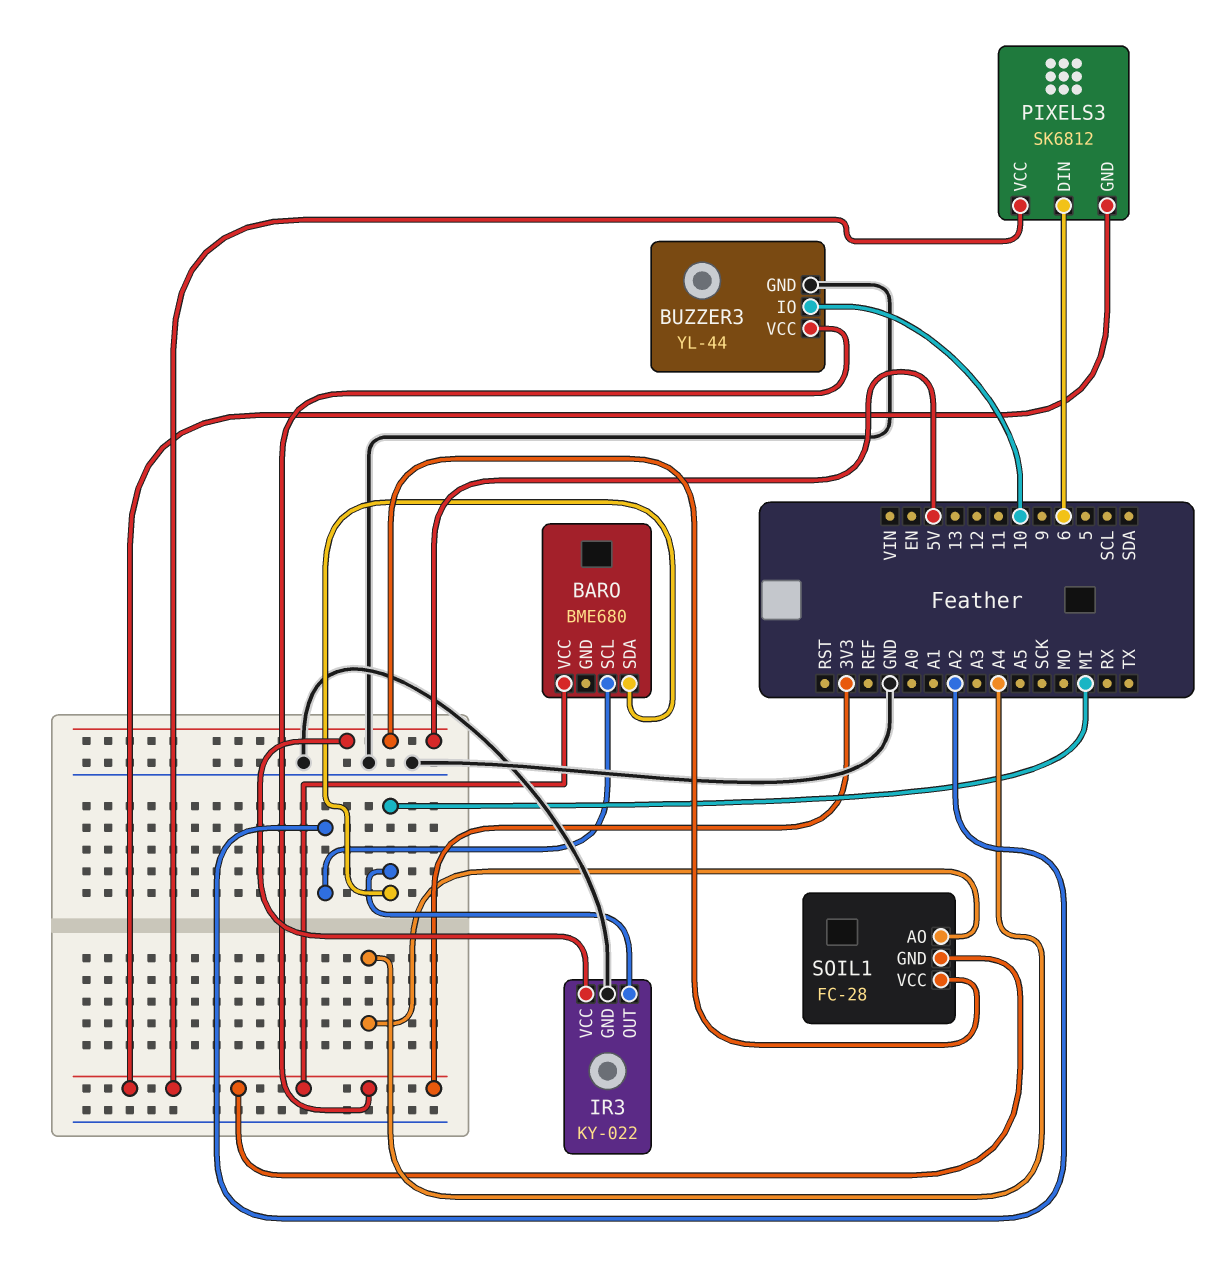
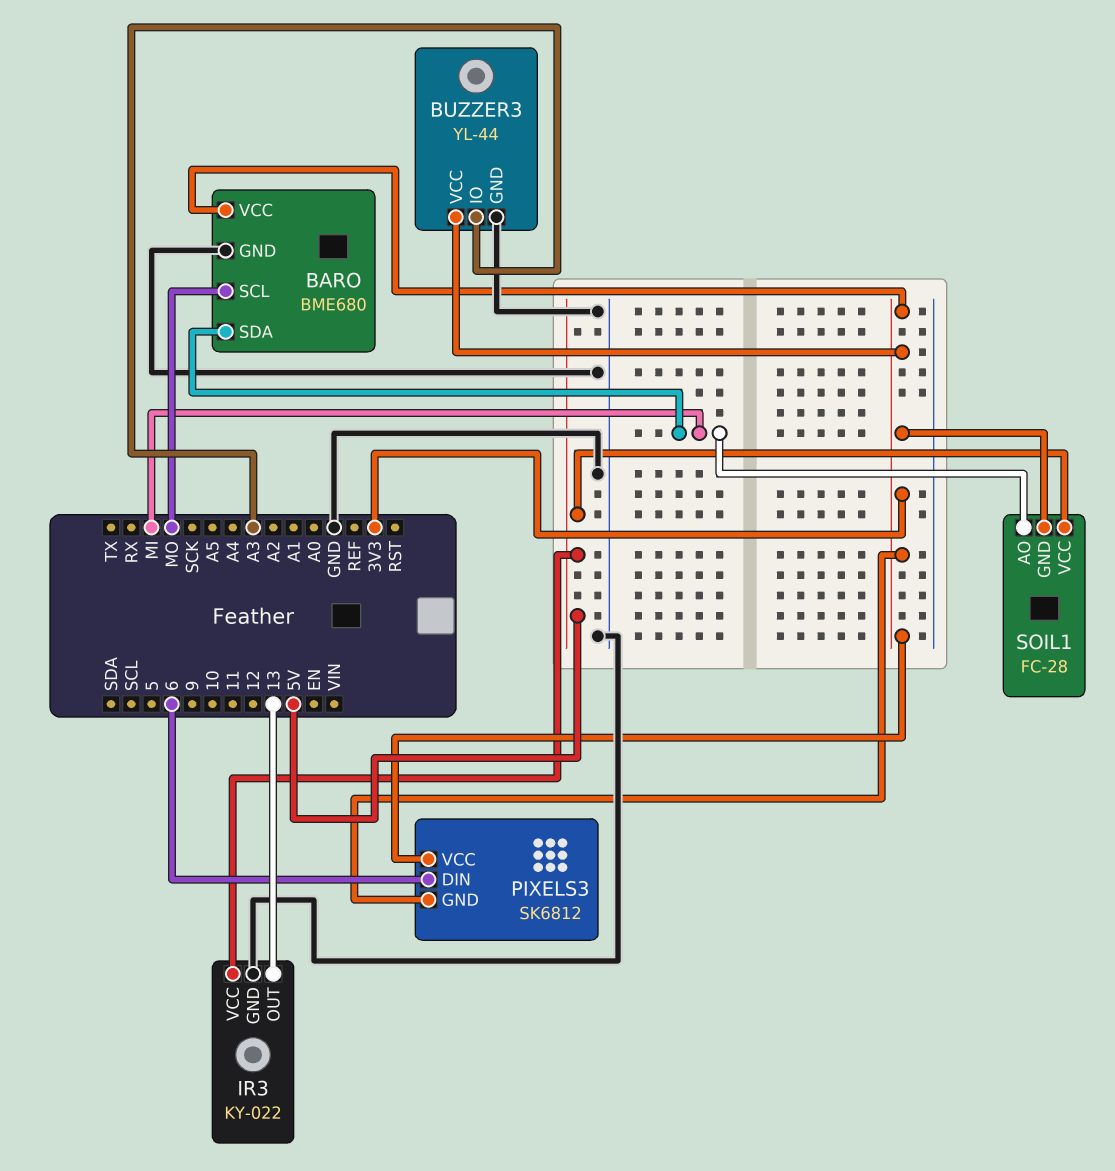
BARO pin GND: none -> GND
BARO pin SCL: A2 -> MO
BUZZER3 pin IO: 10 -> A3
IR3 pin OUT: MI -> 13
SOIL1 pin AO: A4 -> MI

